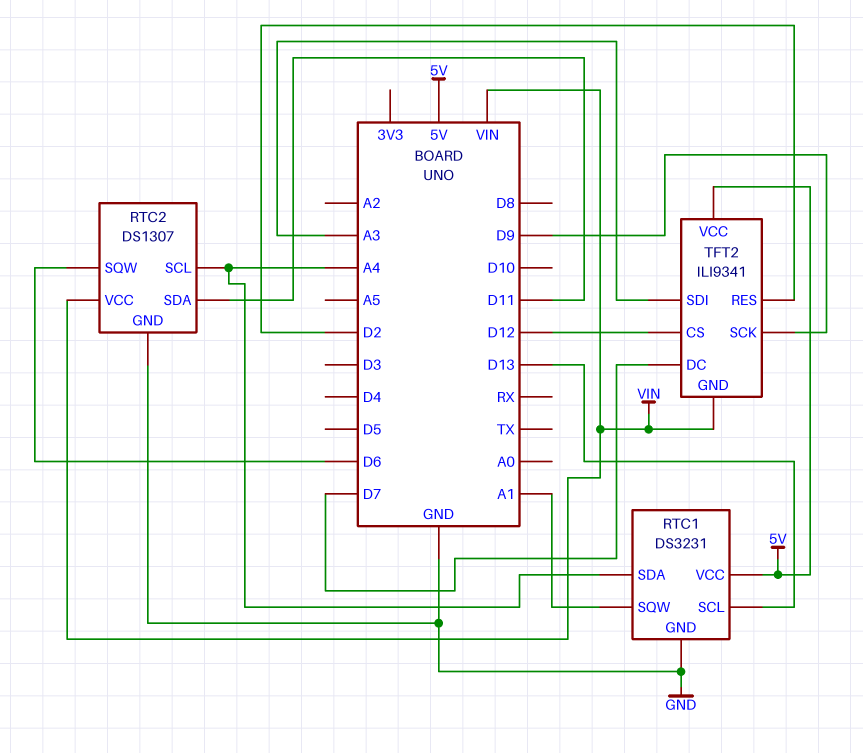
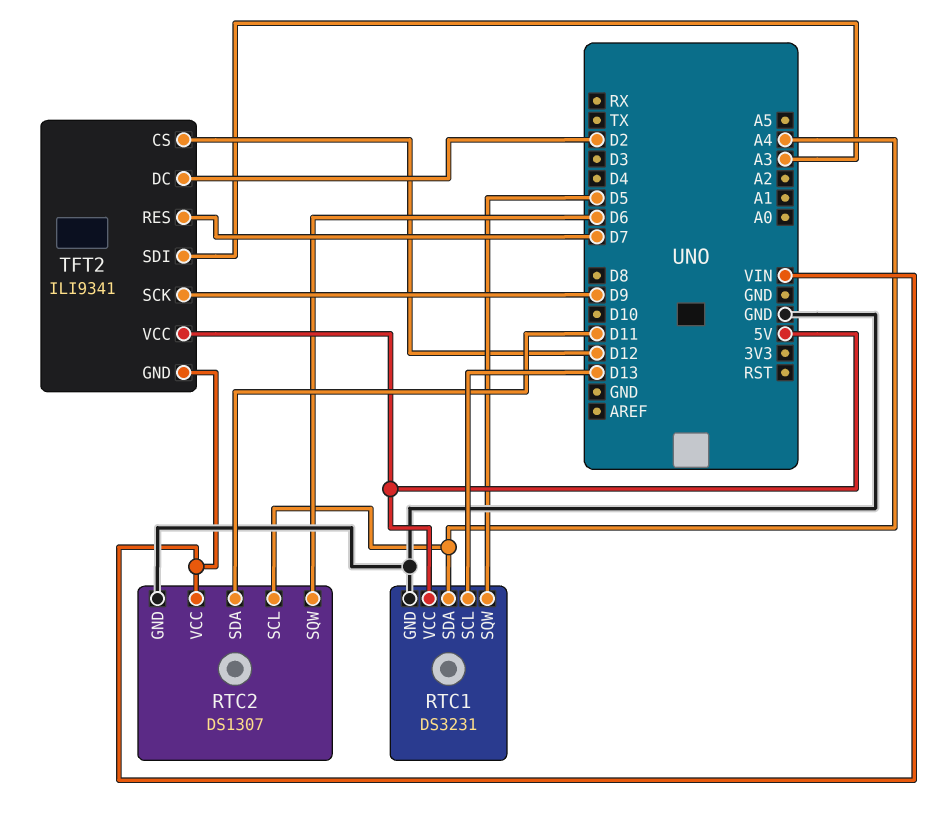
RTC1 pin SQW: A1 -> D5
TFT2 pin DC: D7 -> D2
TFT2 pin RES: D2 -> D7

